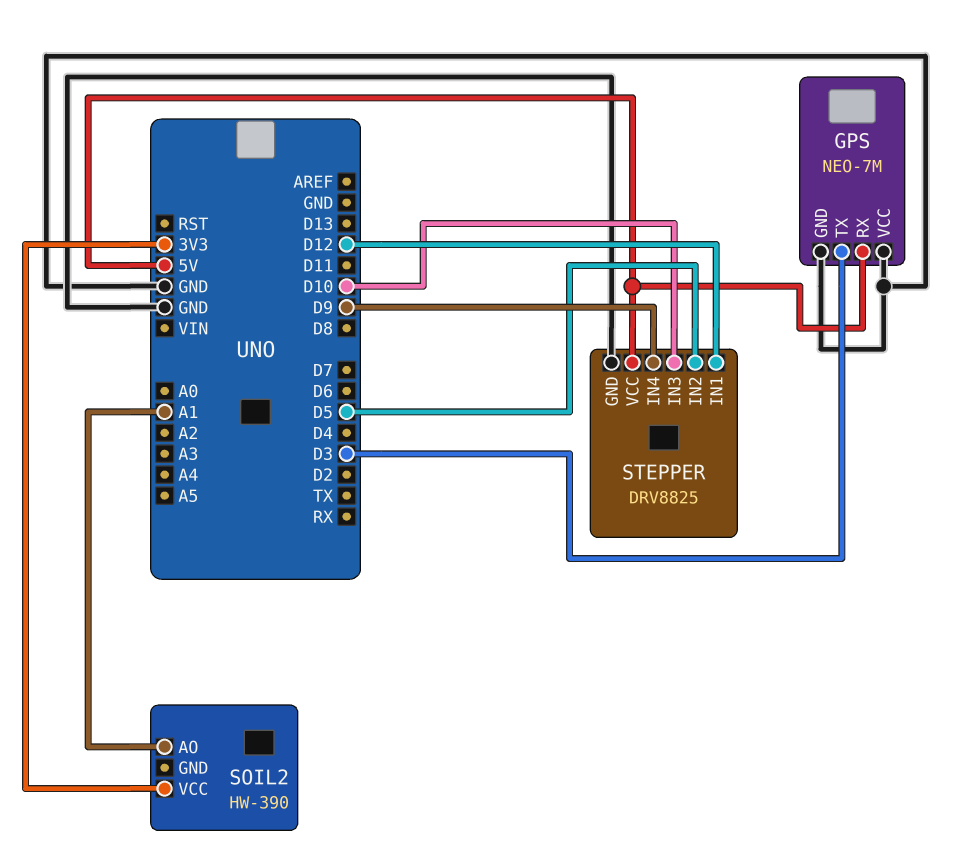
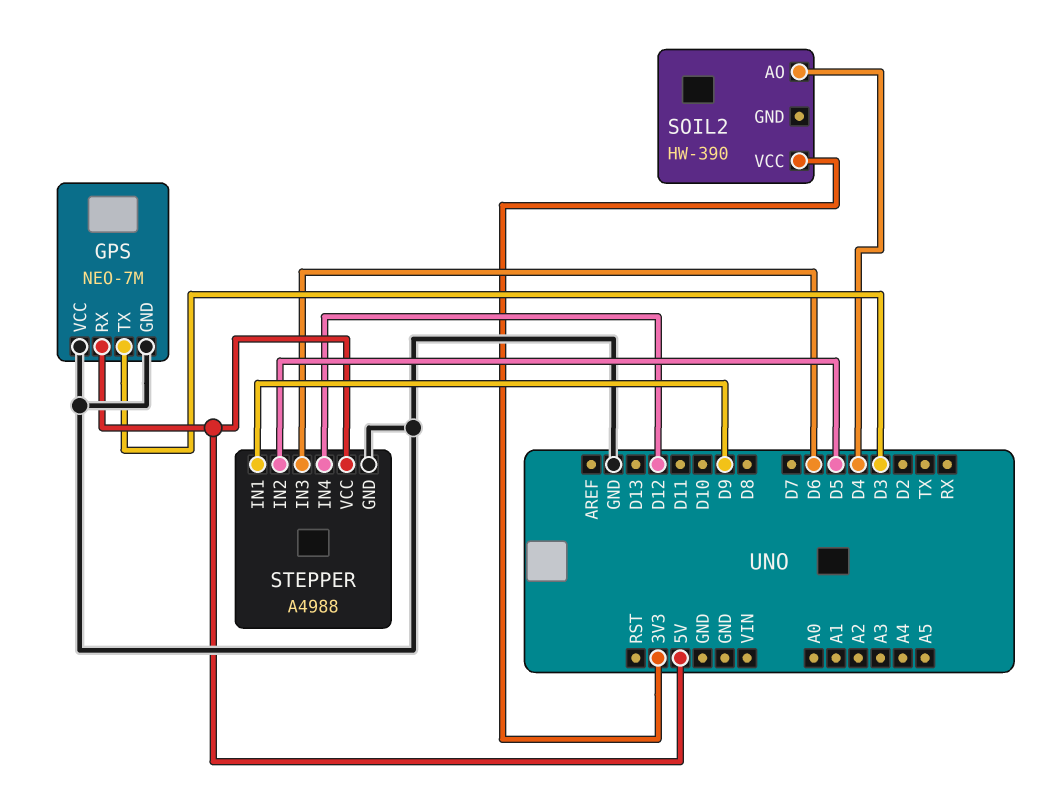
SOIL2 pin AO: A1 -> D4
STEPPER: DRV8825 -> A4988
STEPPER pin IN1: D12 -> D9
STEPPER pin IN3: D10 -> D6
STEPPER pin IN4: D9 -> D12

